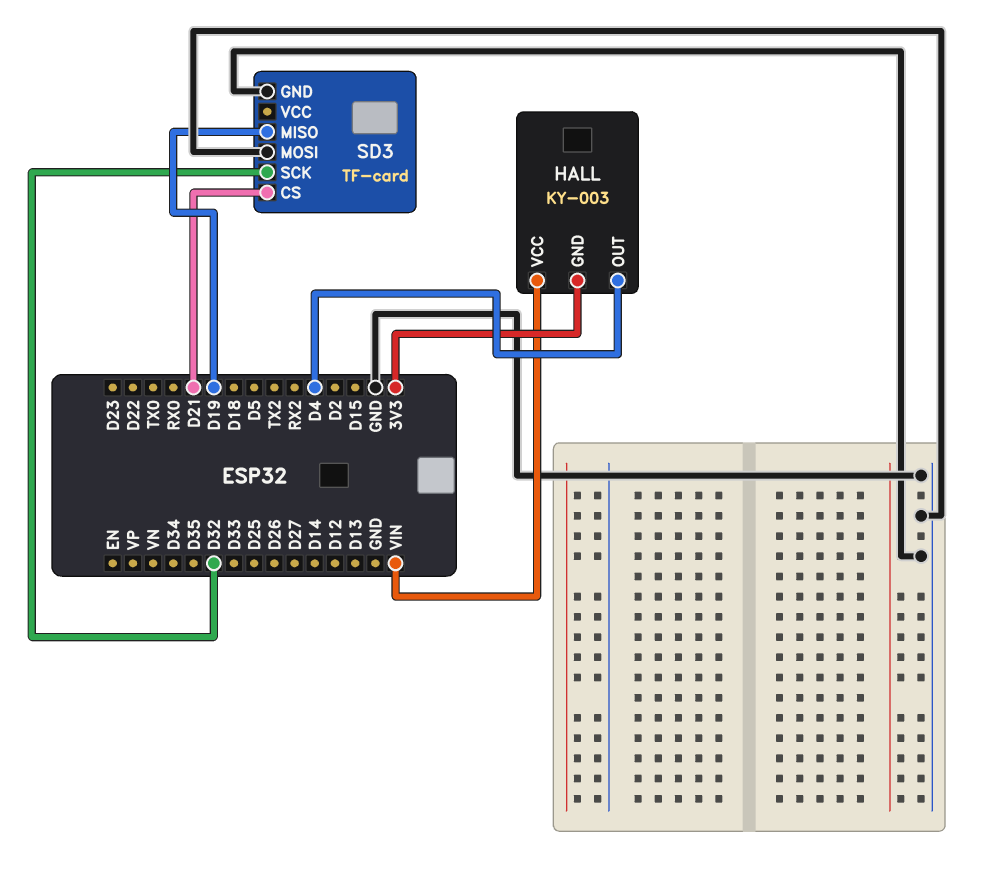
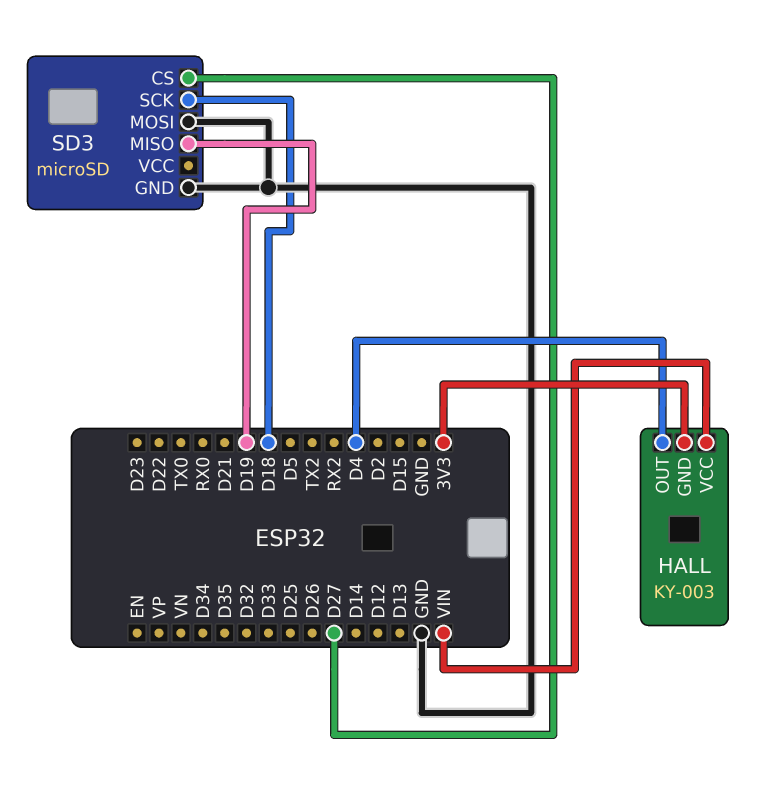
SD3: TF-card -> microSD
SD3 pin CS: D21 -> D27
SD3 pin SCK: D32 -> D18

